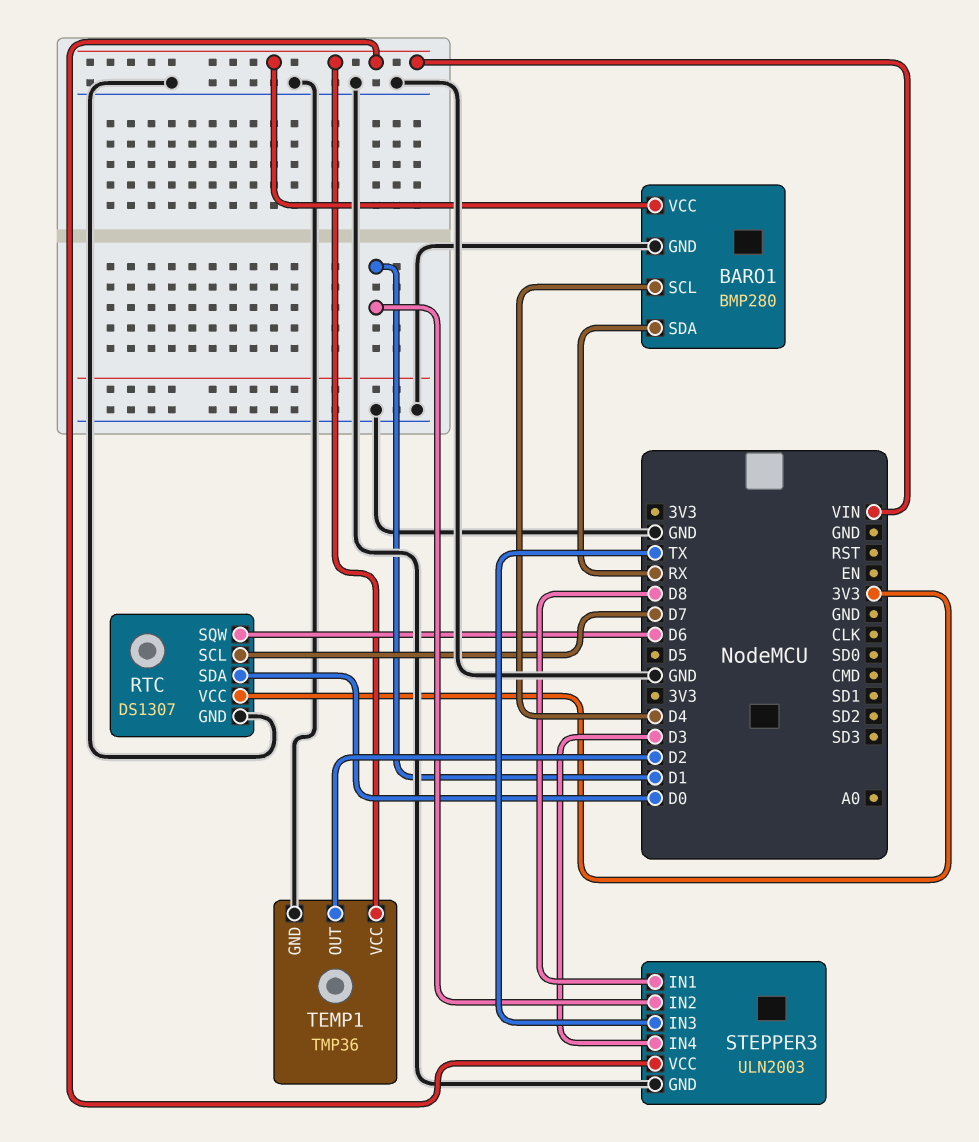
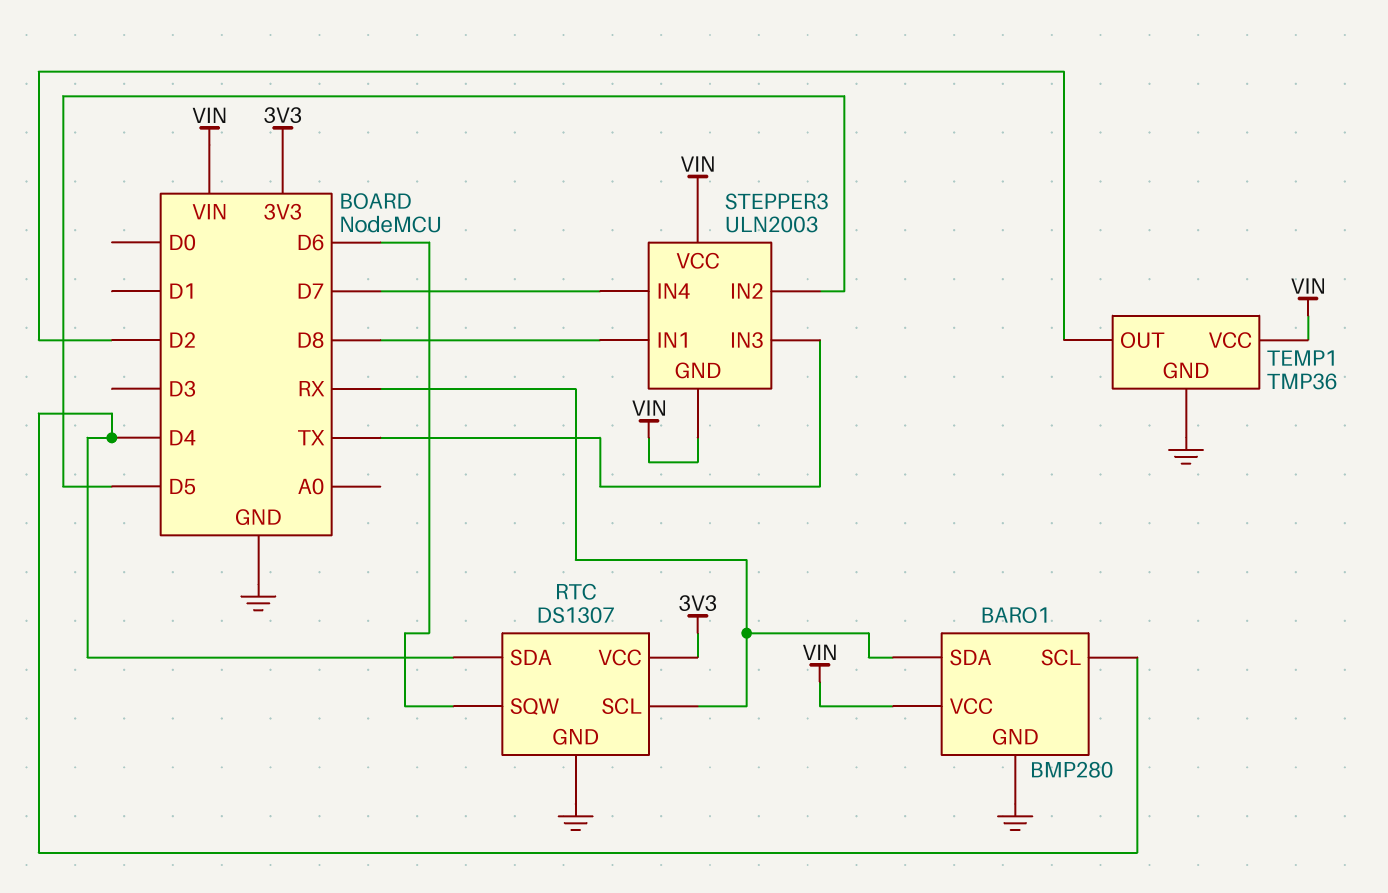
RTC pin SCL: D7 -> RX
RTC pin SDA: D0 -> D4
STEPPER3 pin GND: GND -> VIN
STEPPER3 pin IN2: D1 -> D5
STEPPER3 pin IN4: D3 -> D7

